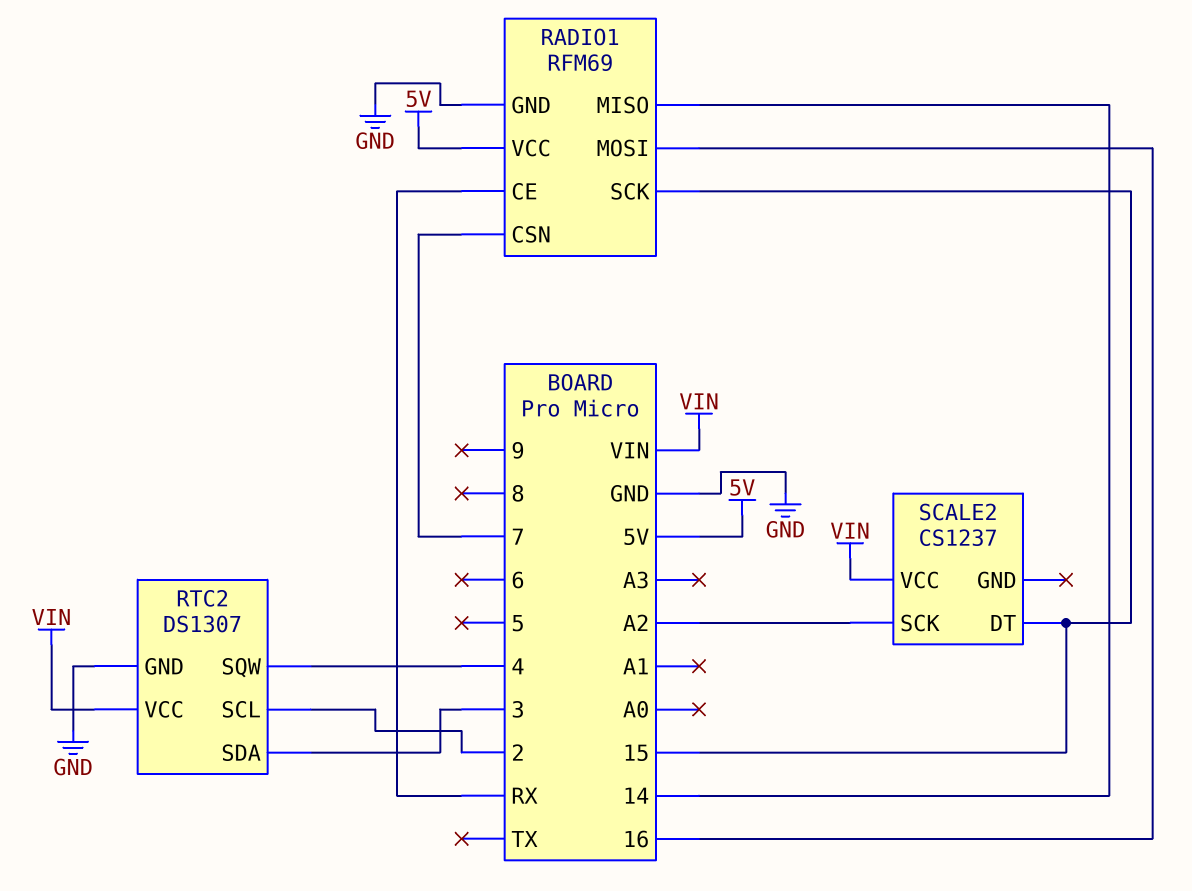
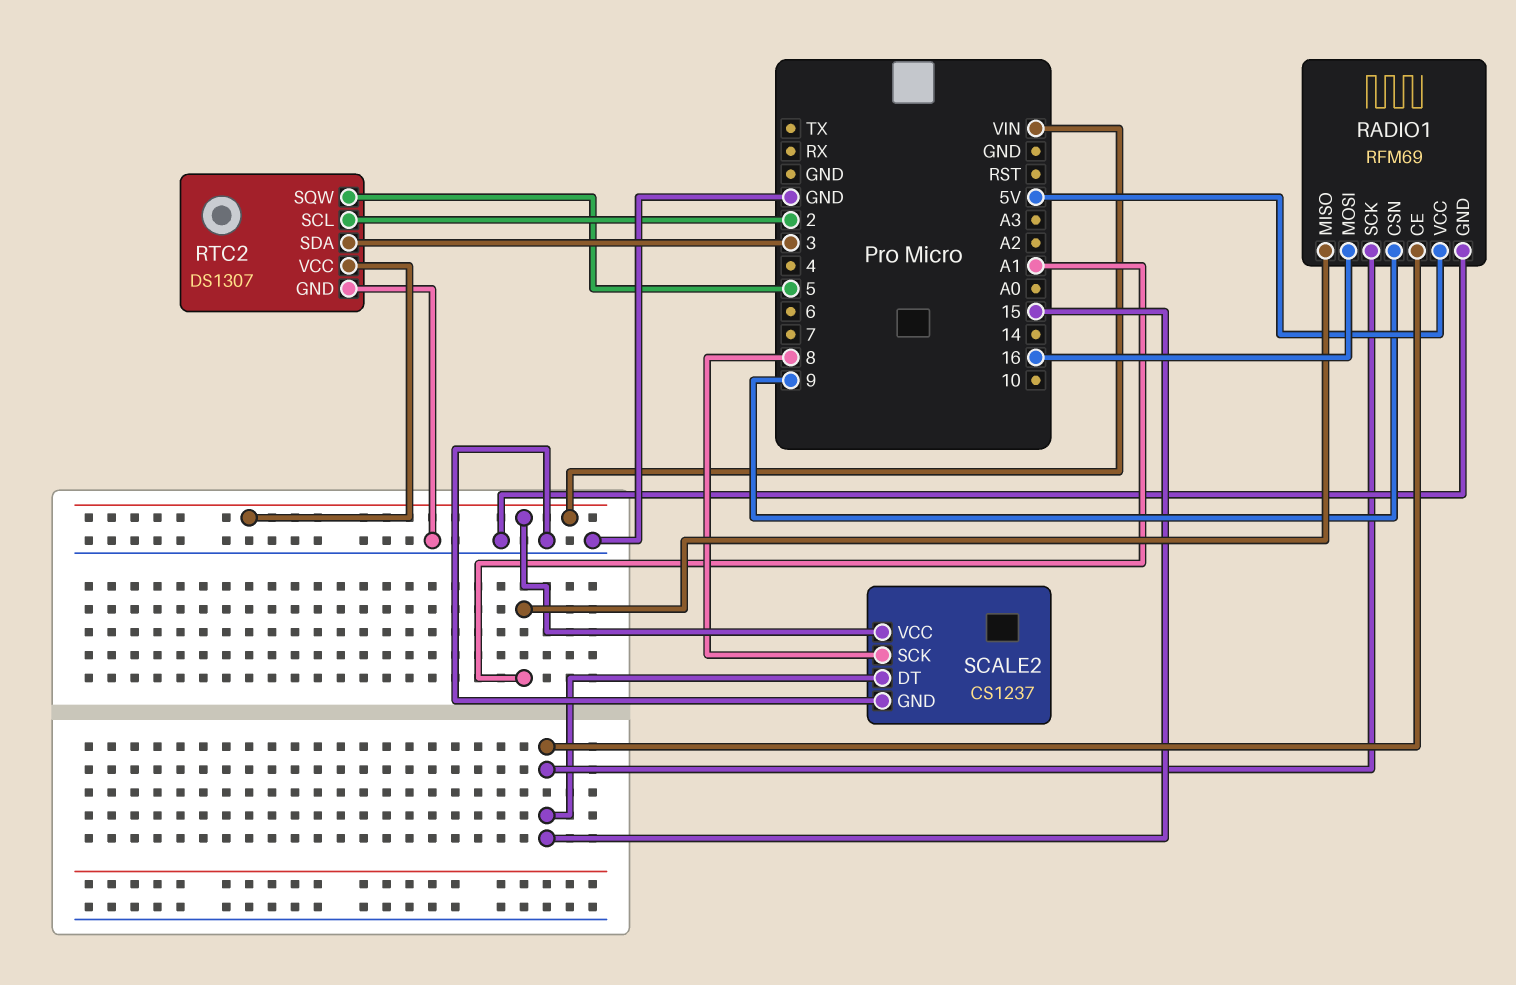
RADIO1 pin CE: RX -> 15
RADIO1 pin CSN: 7 -> 9
RADIO1 pin MISO: 14 -> A1
RTC2 pin SQW: 4 -> 5
SCALE2 pin GND: none -> GND
SCALE2 pin SCK: A2 -> 8

